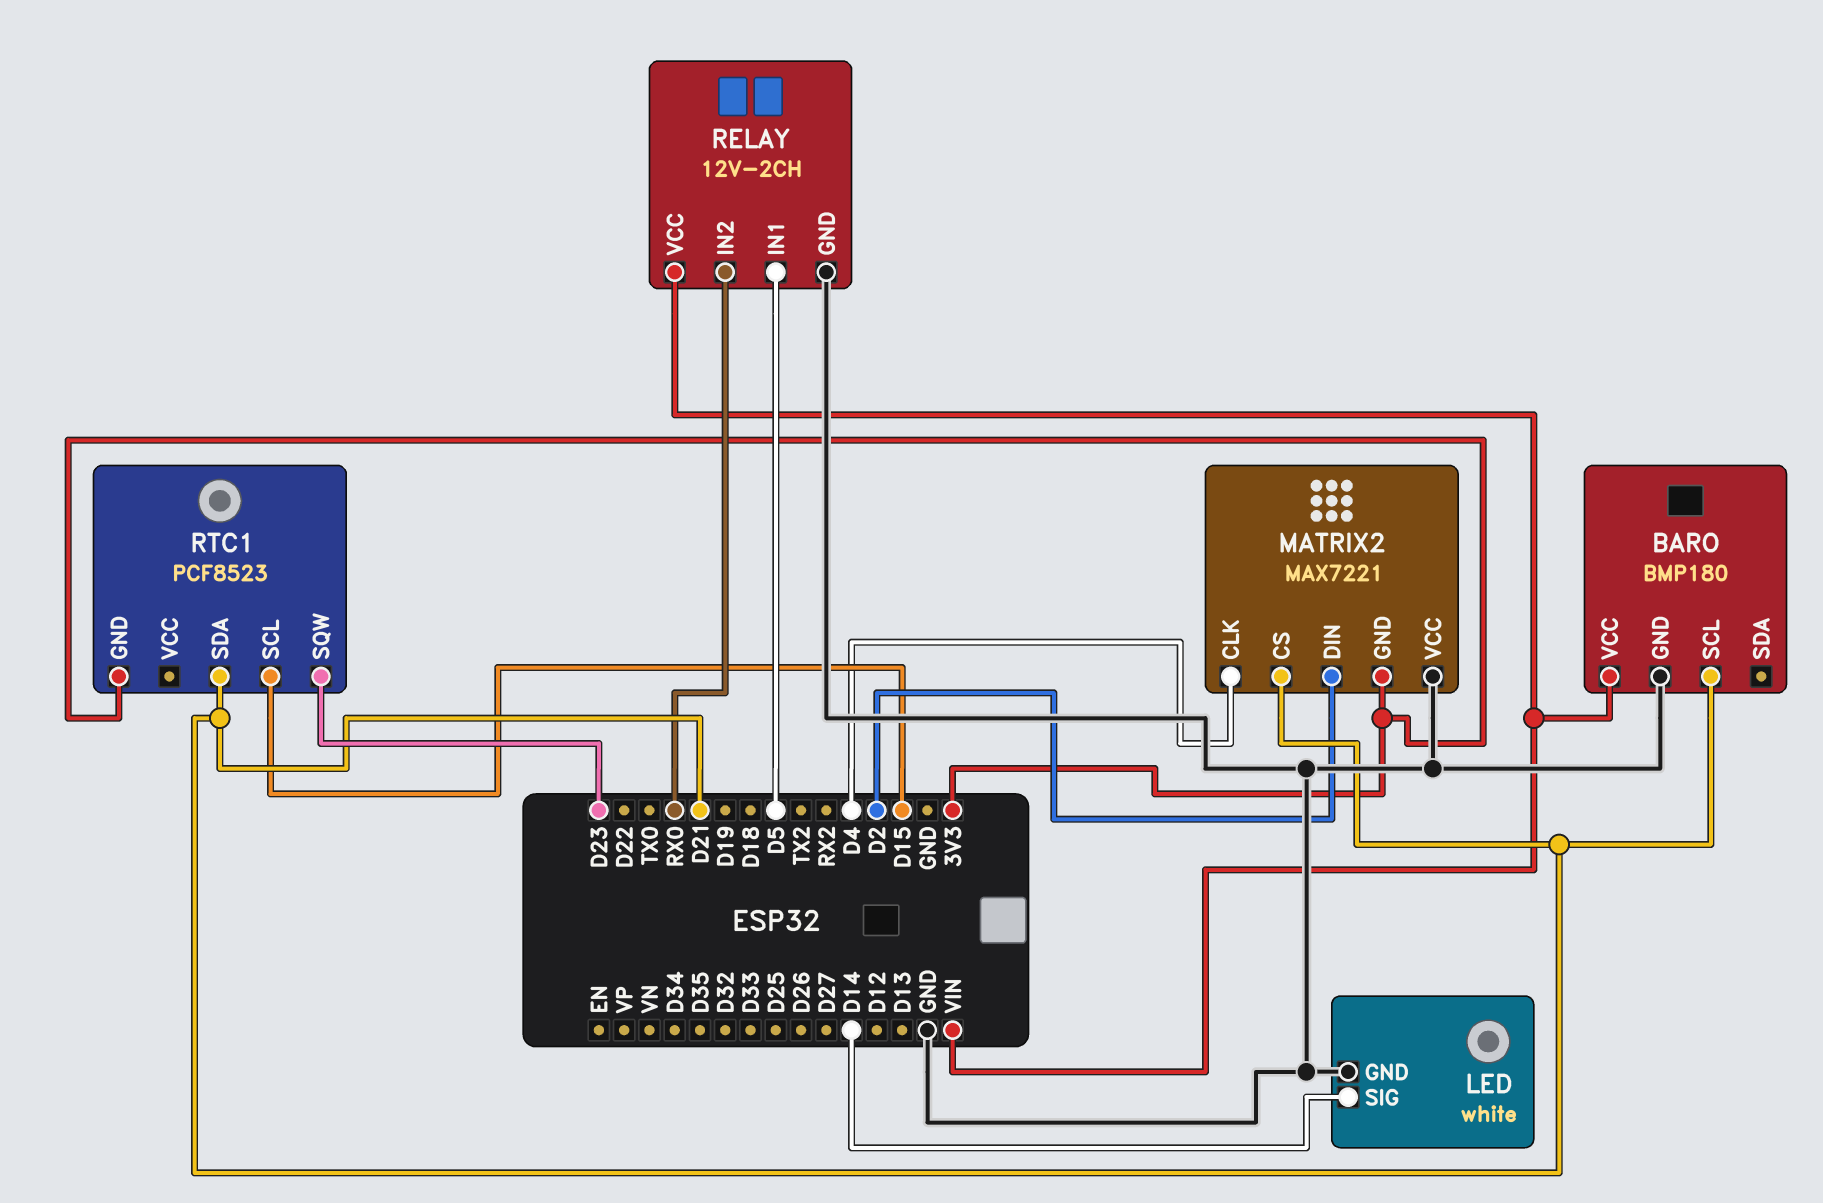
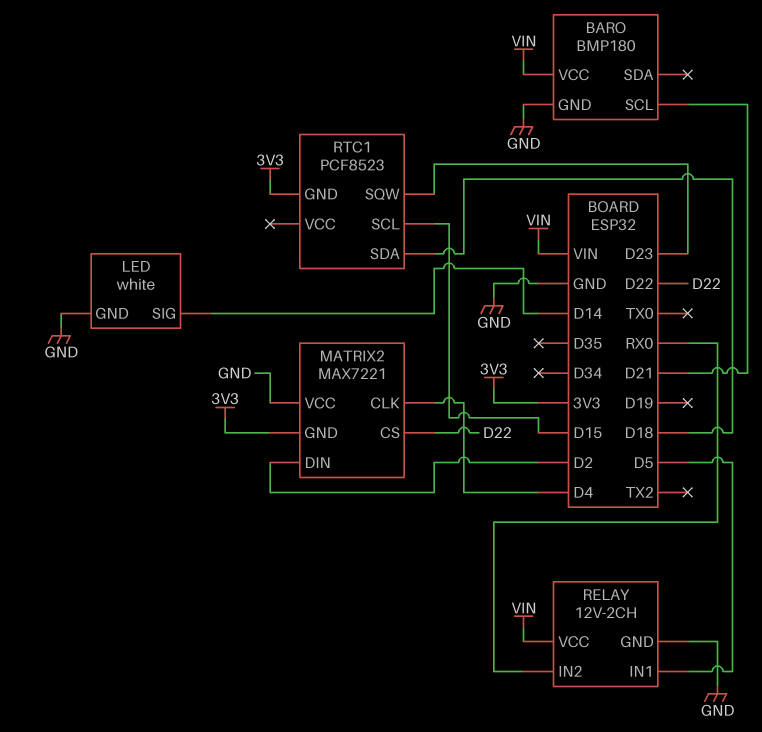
MATRIX2 pin CS: D21 -> D22
RTC1 pin SDA: D21 -> D18

